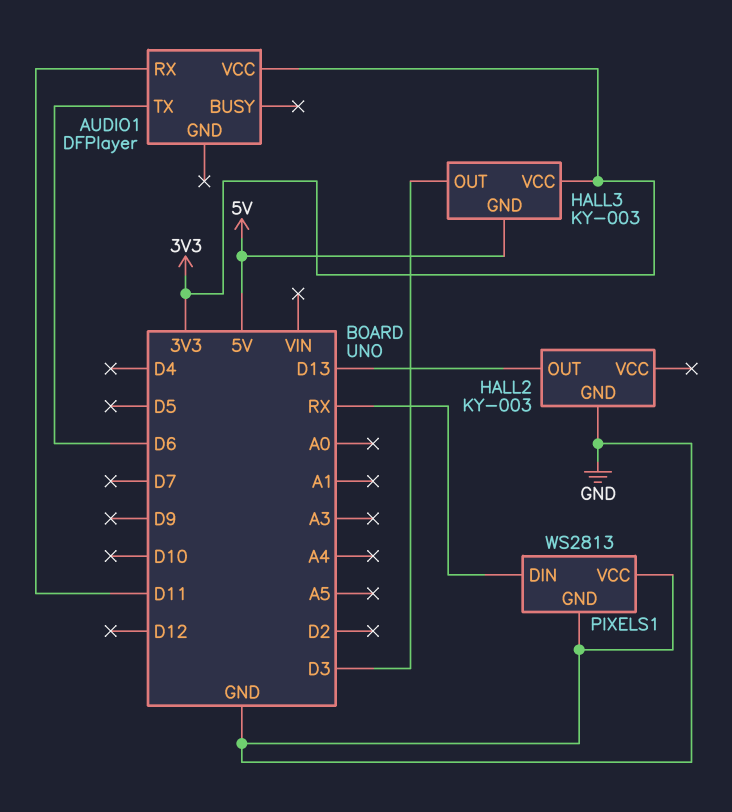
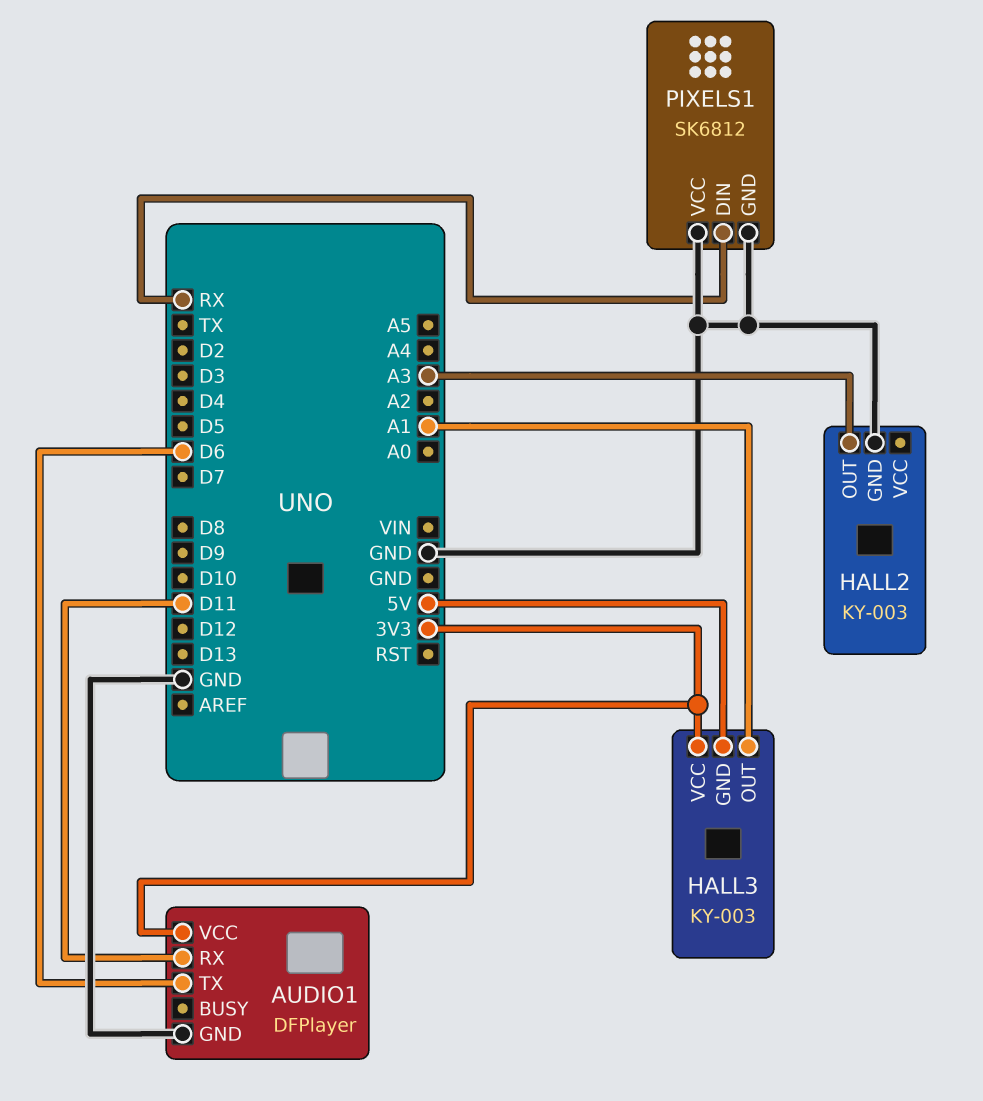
AUDIO1 pin GND: none -> GND
HALL2 pin OUT: D13 -> A3
HALL3 pin OUT: D3 -> A1
PIXELS1: WS2813 -> SK6812

